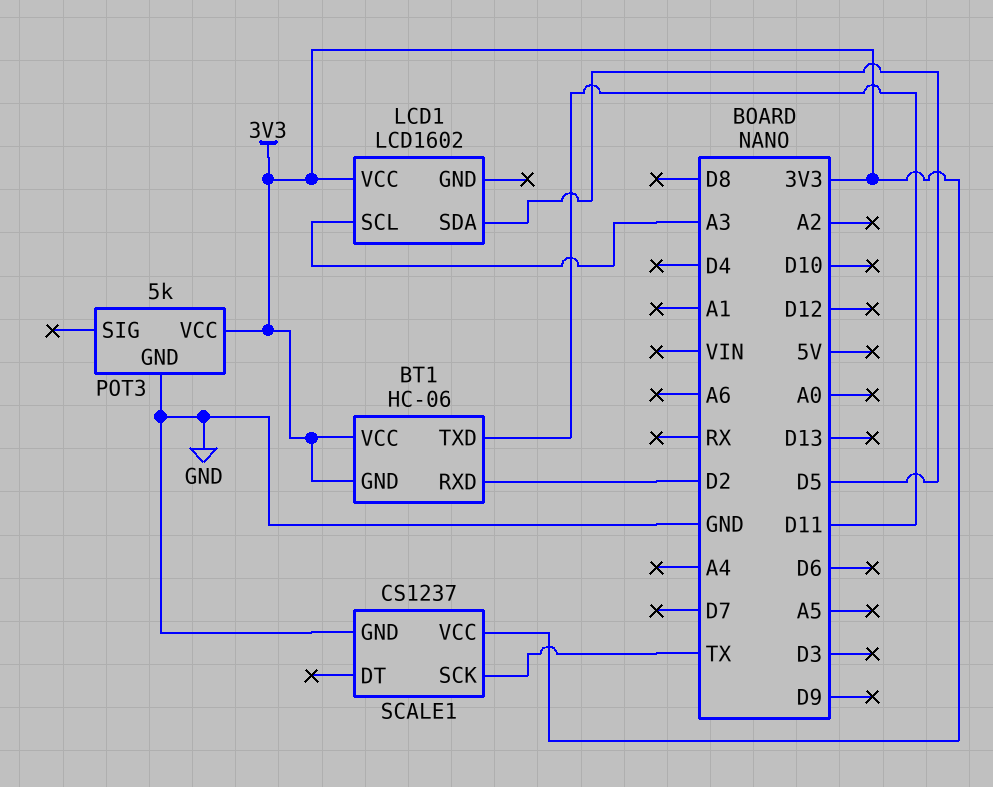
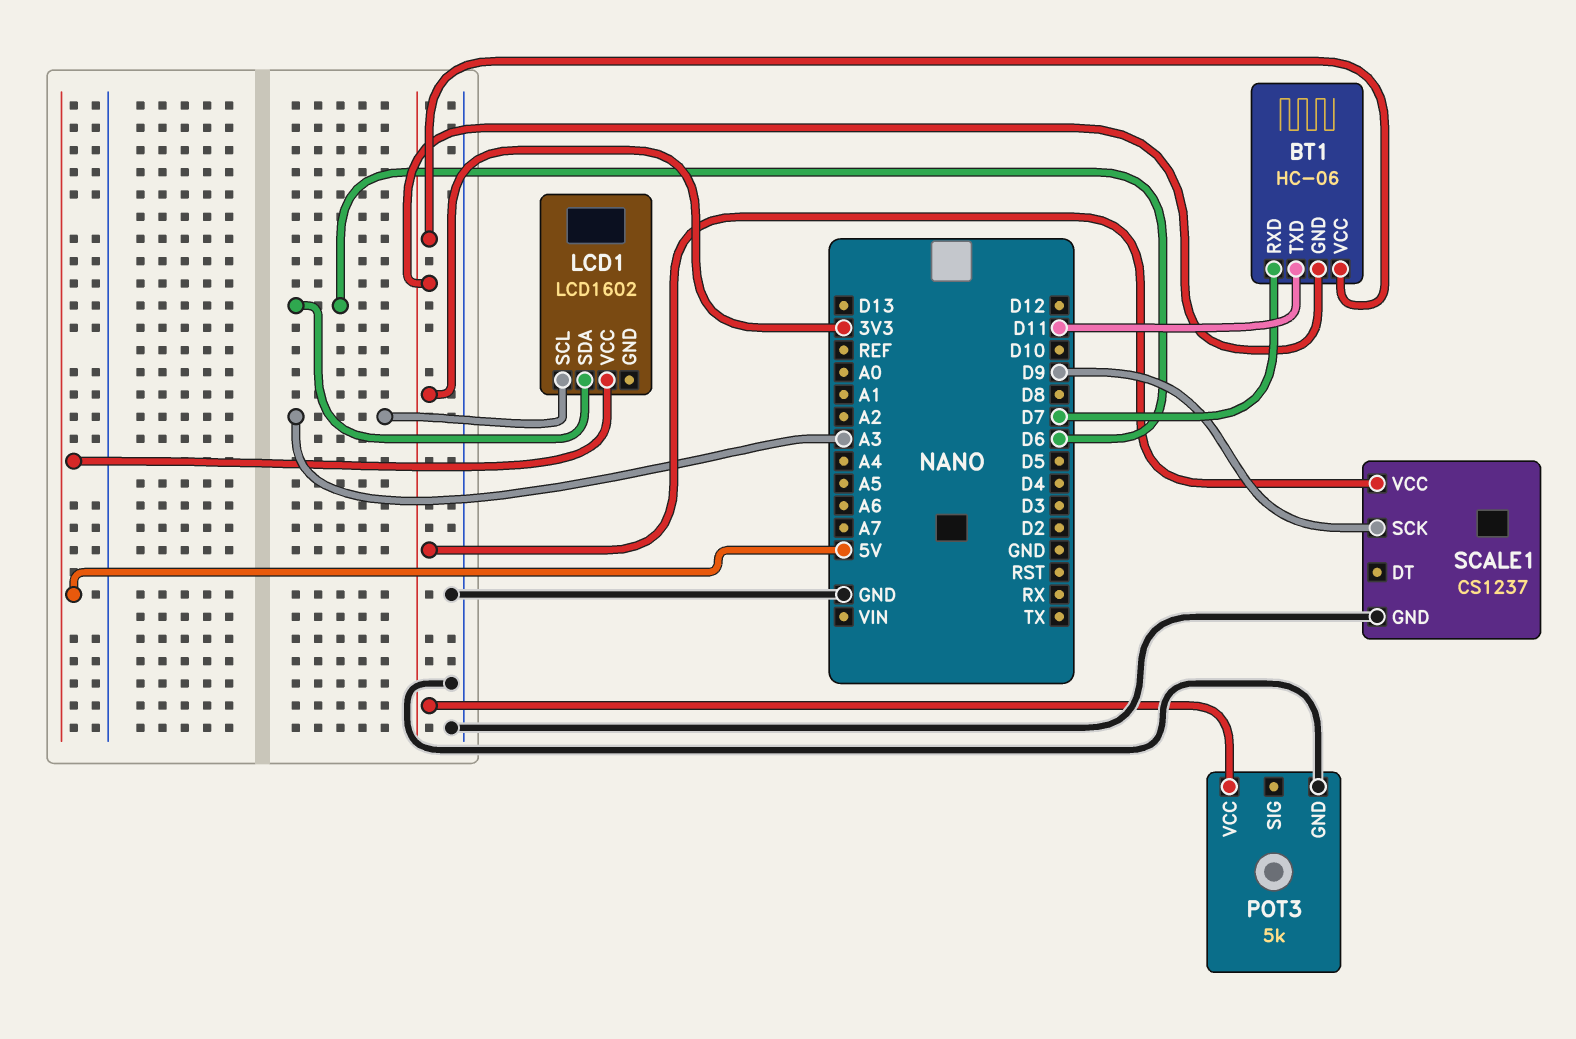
BT1 pin RXD: D2 -> D7
LCD1 pin SDA: D5 -> D6
LCD1 pin VCC: 3V3 -> 5V
SCALE1 pin SCK: TX -> D9

